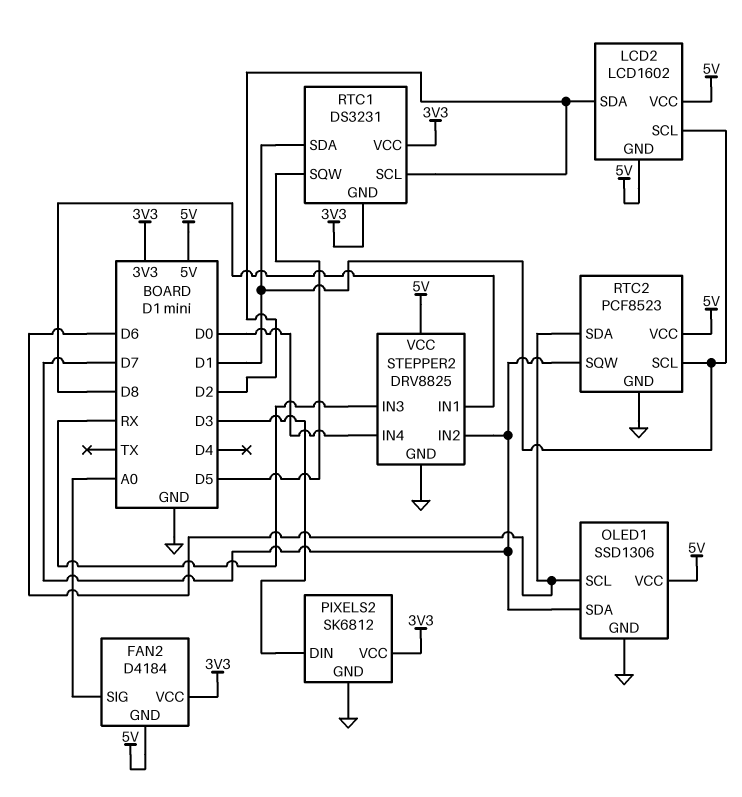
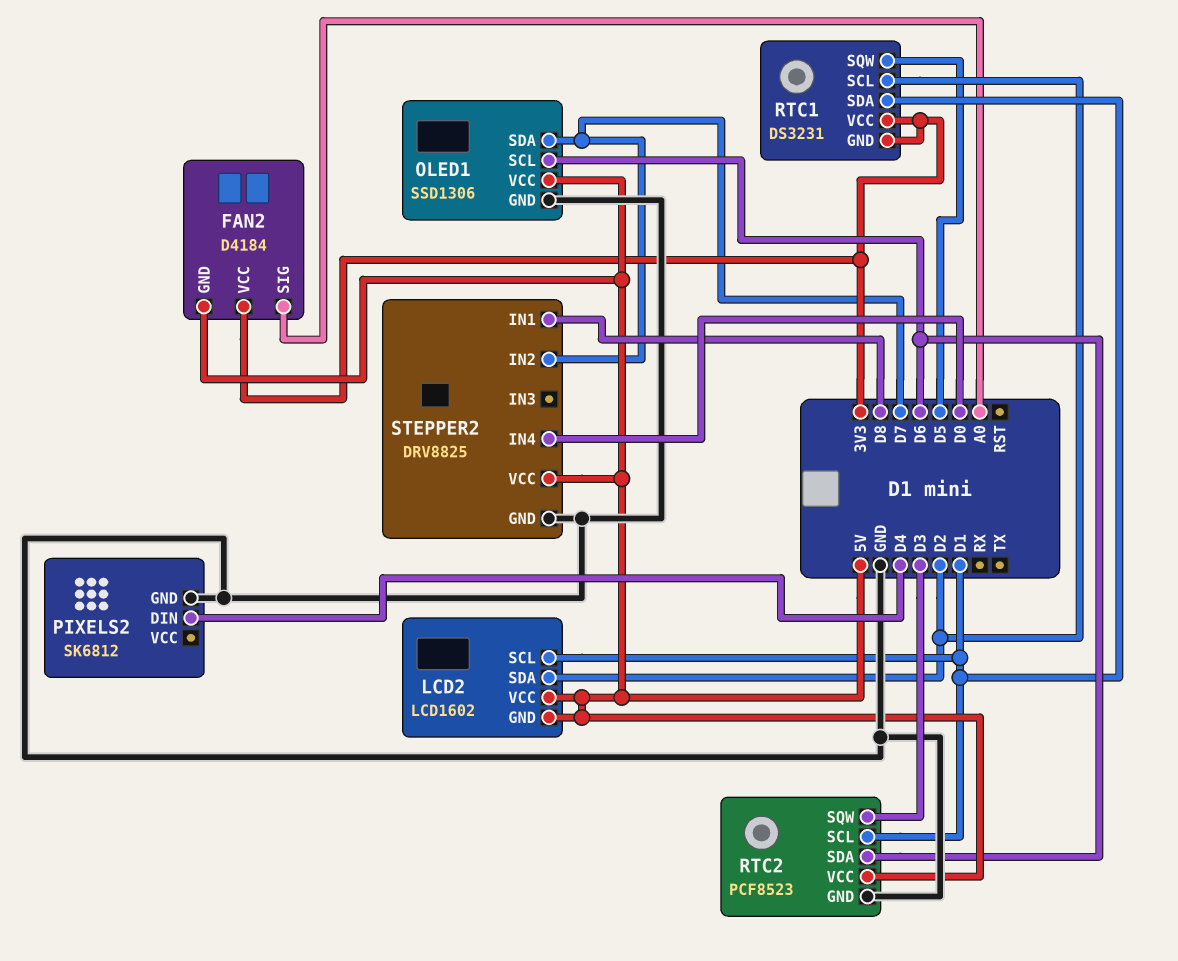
PIXELS2 pin DIN: D3 -> D4
PIXELS2 pin VCC: 3V3 -> none
RTC2 pin SQW: D7 -> D3
STEPPER2 pin IN3: RX -> none

